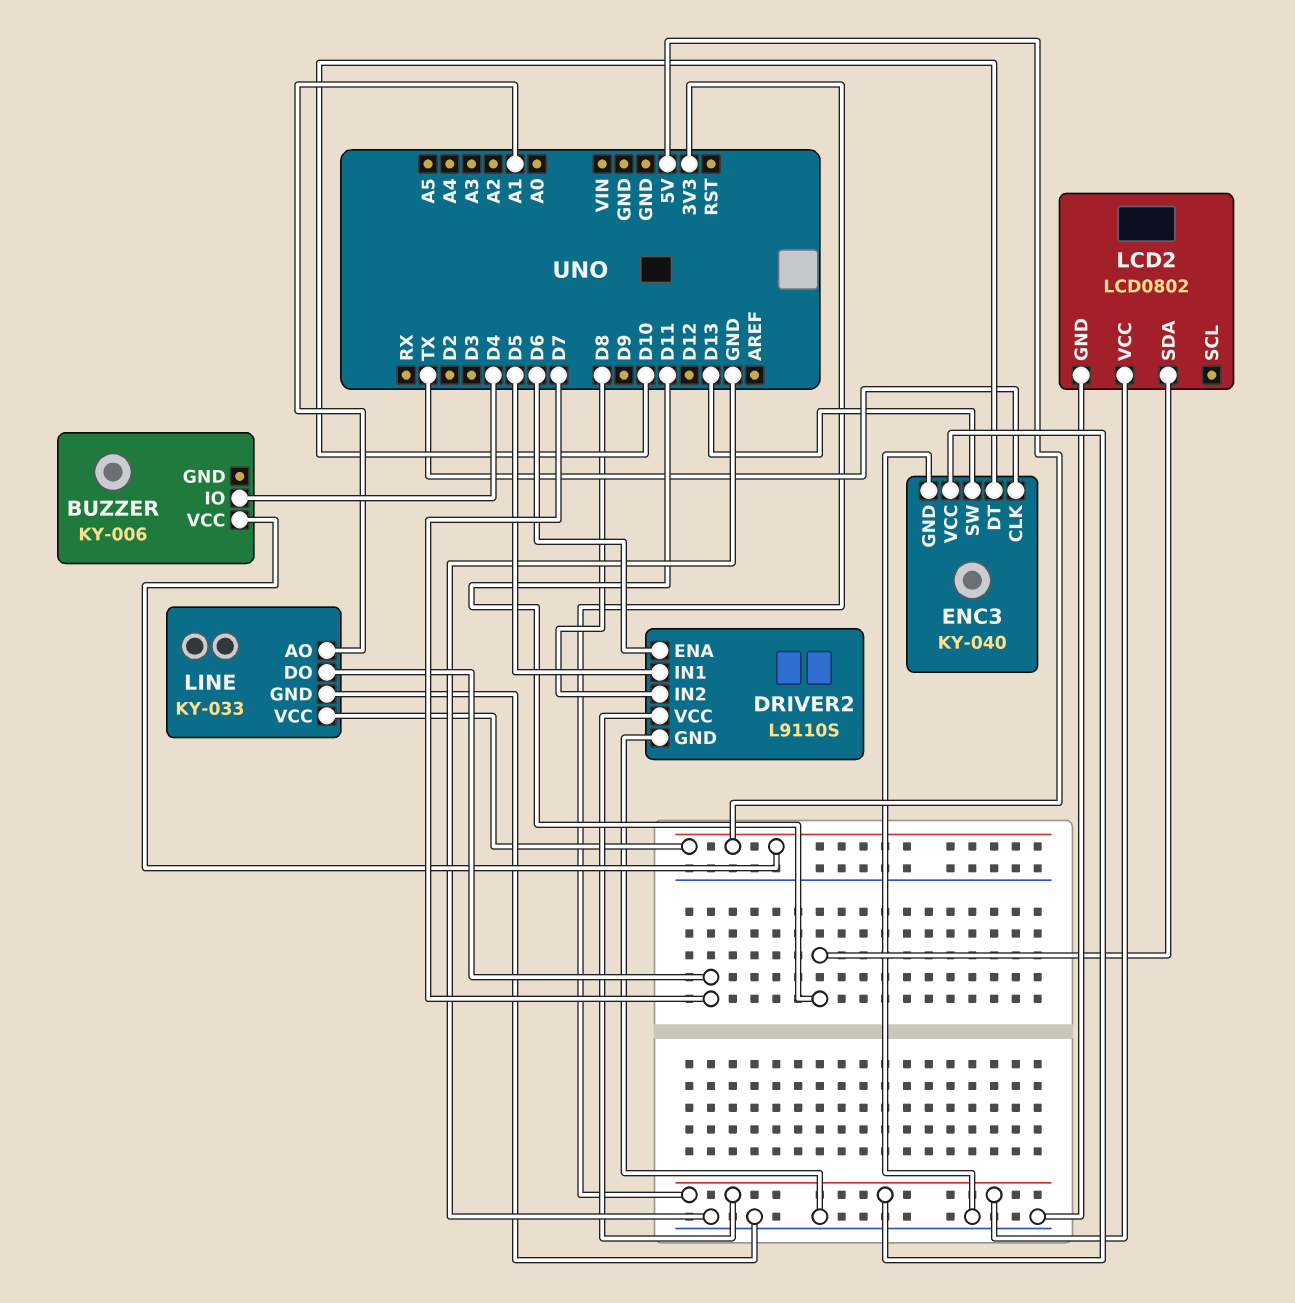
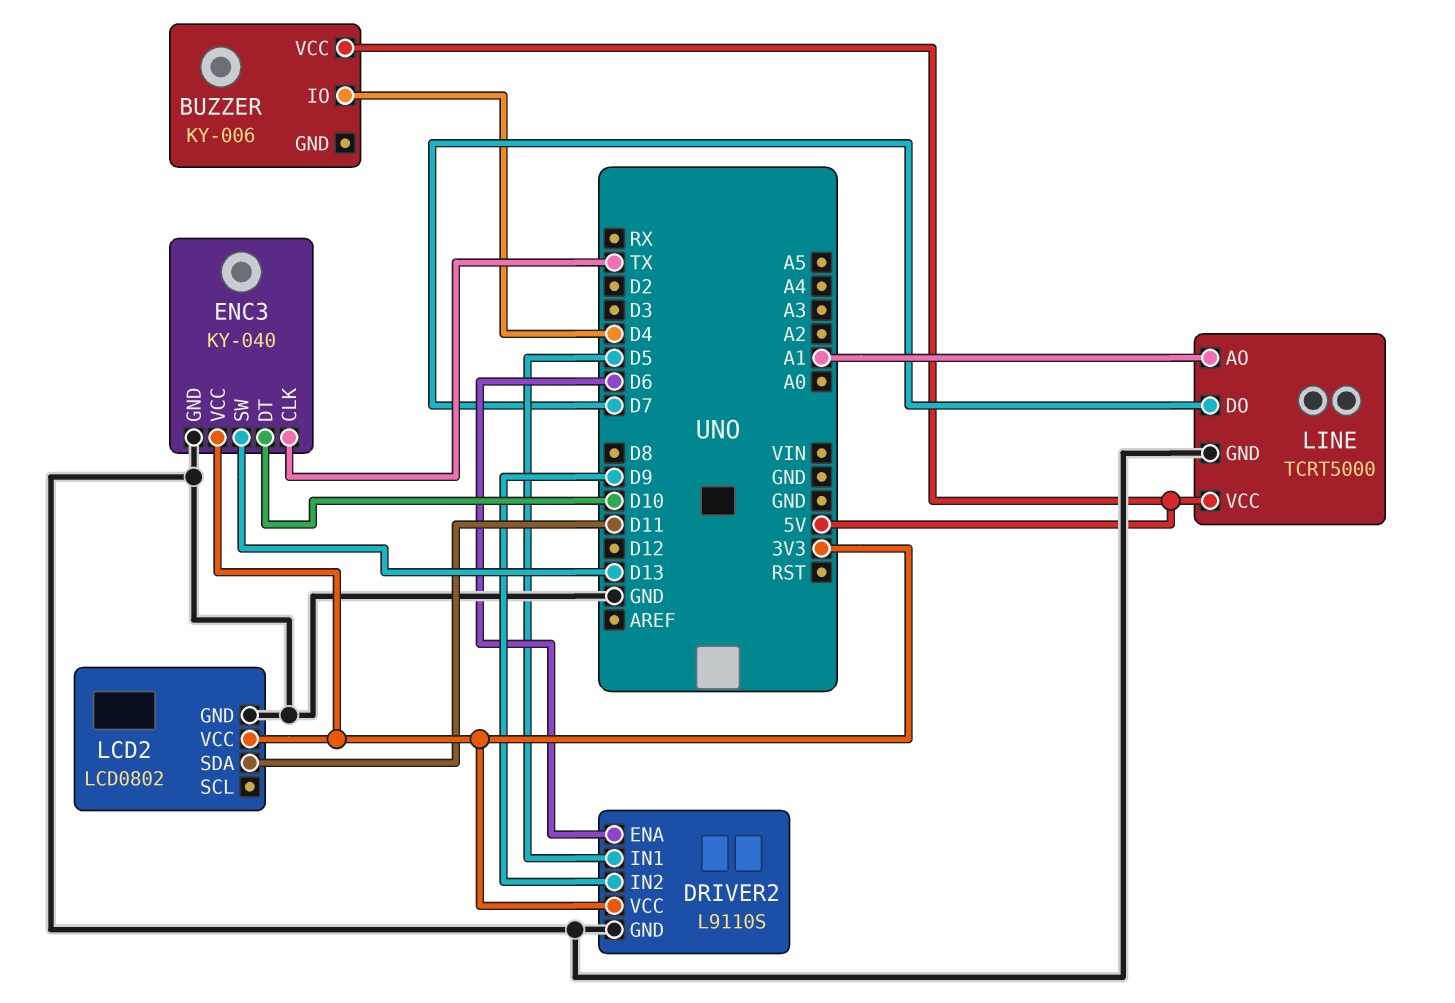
DRIVER2 pin IN2: D8 -> D9
LINE: KY-033 -> TCRT5000

